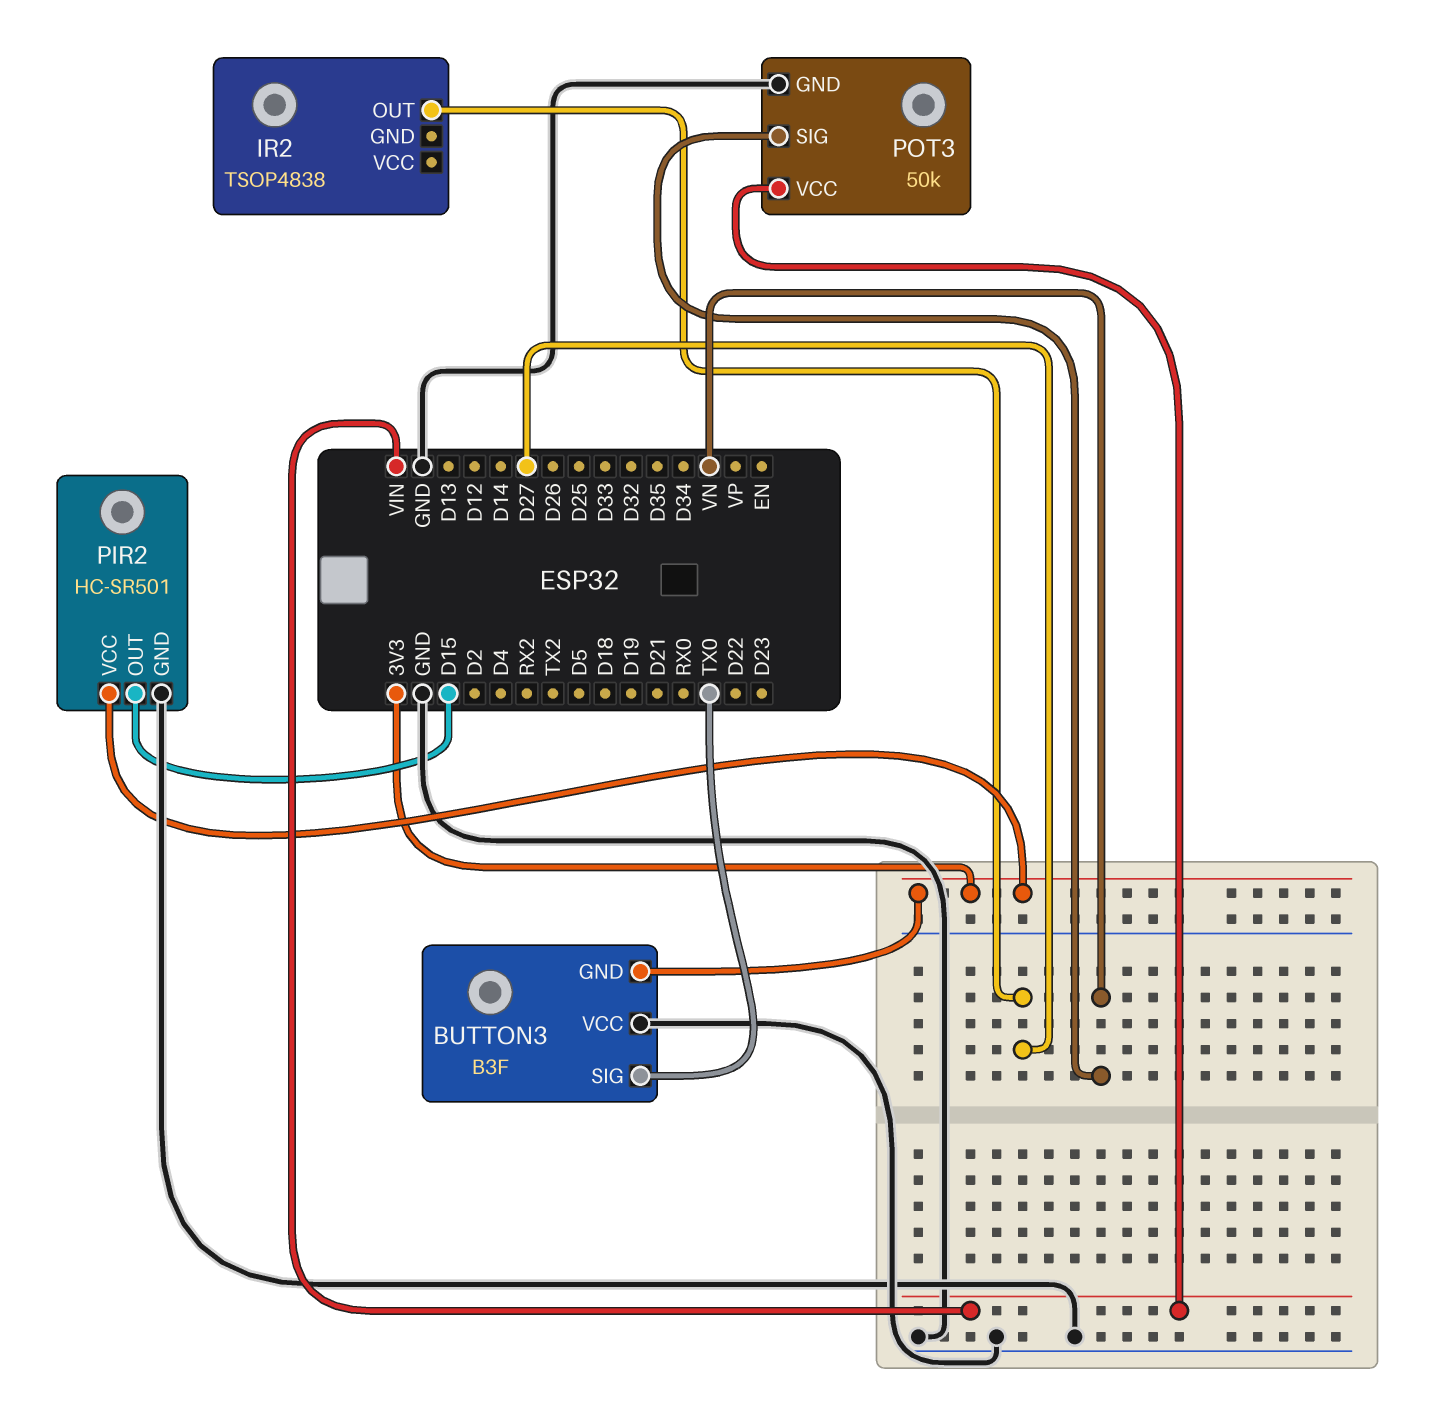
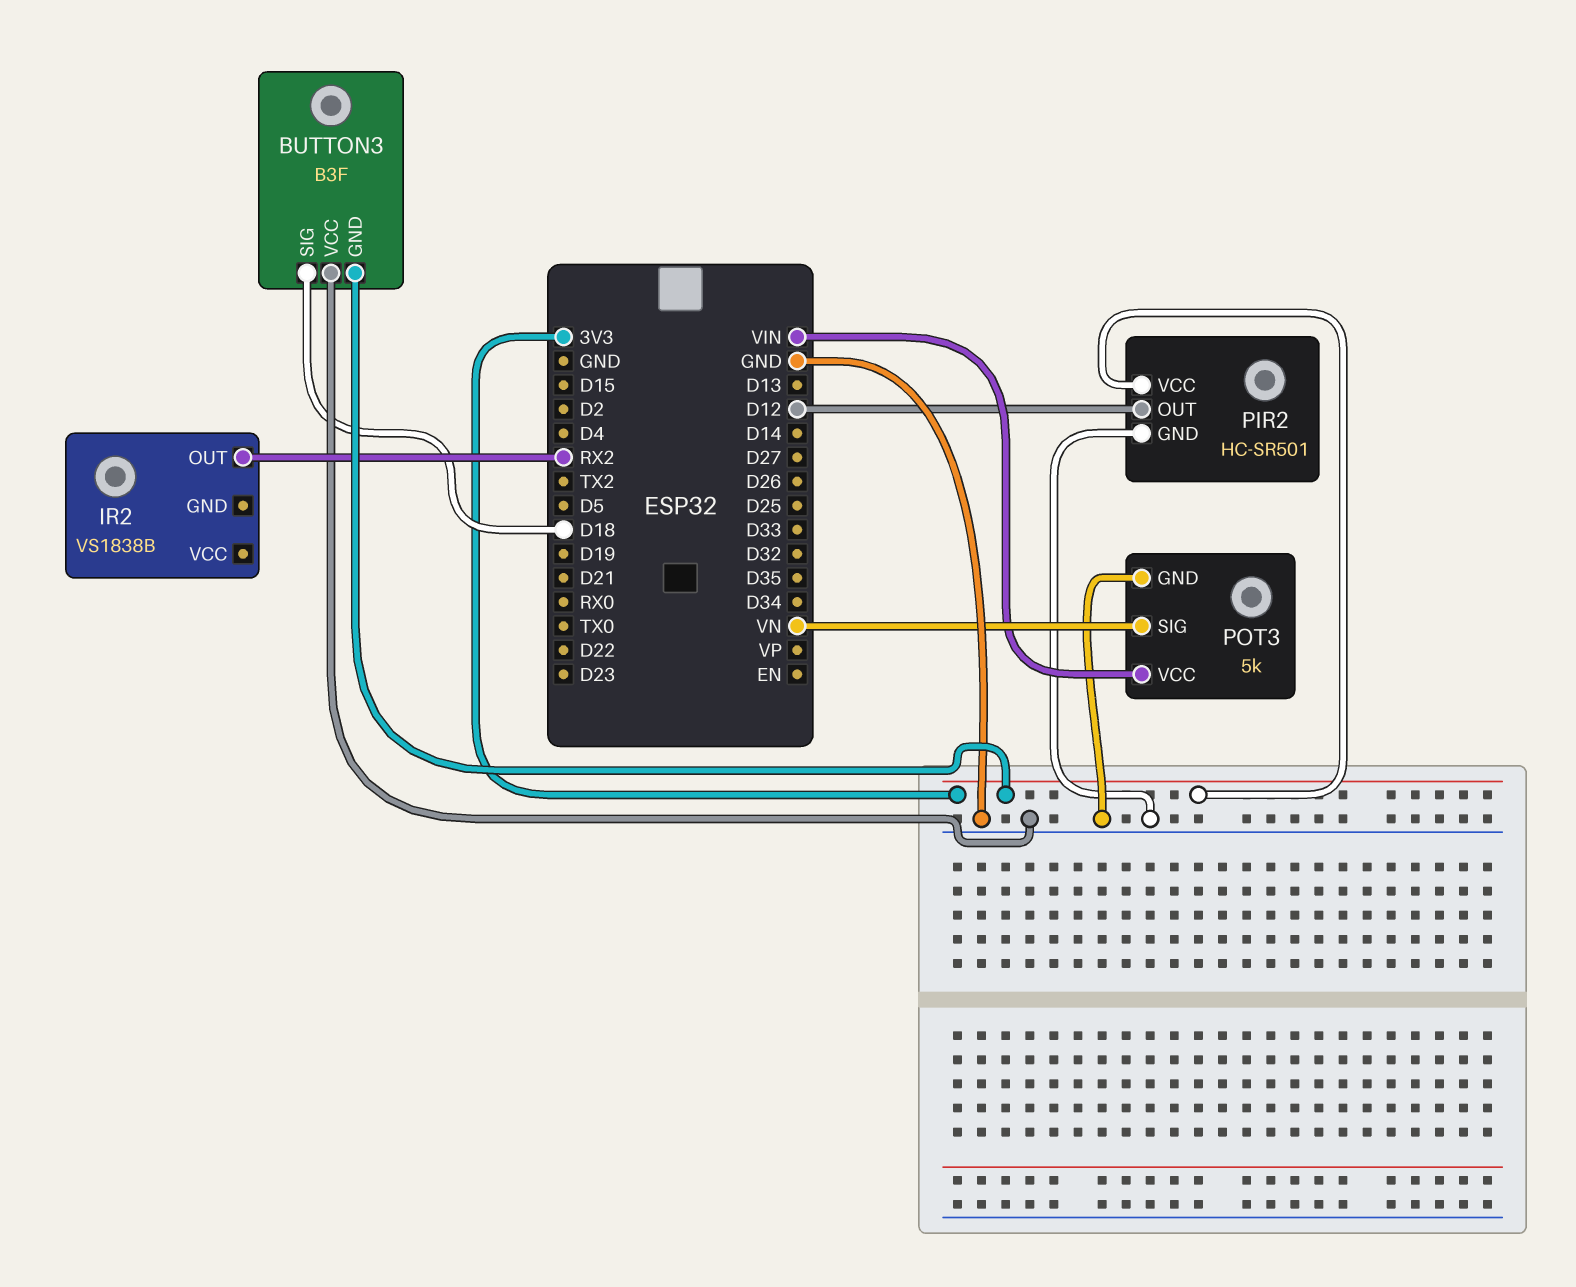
BUTTON3 pin SIG: TX0 -> D18
IR2: TSOP4838 -> VS1838B
IR2 pin OUT: D27 -> RX2
PIR2 pin OUT: D15 -> D12
POT3: 50k -> 5k

